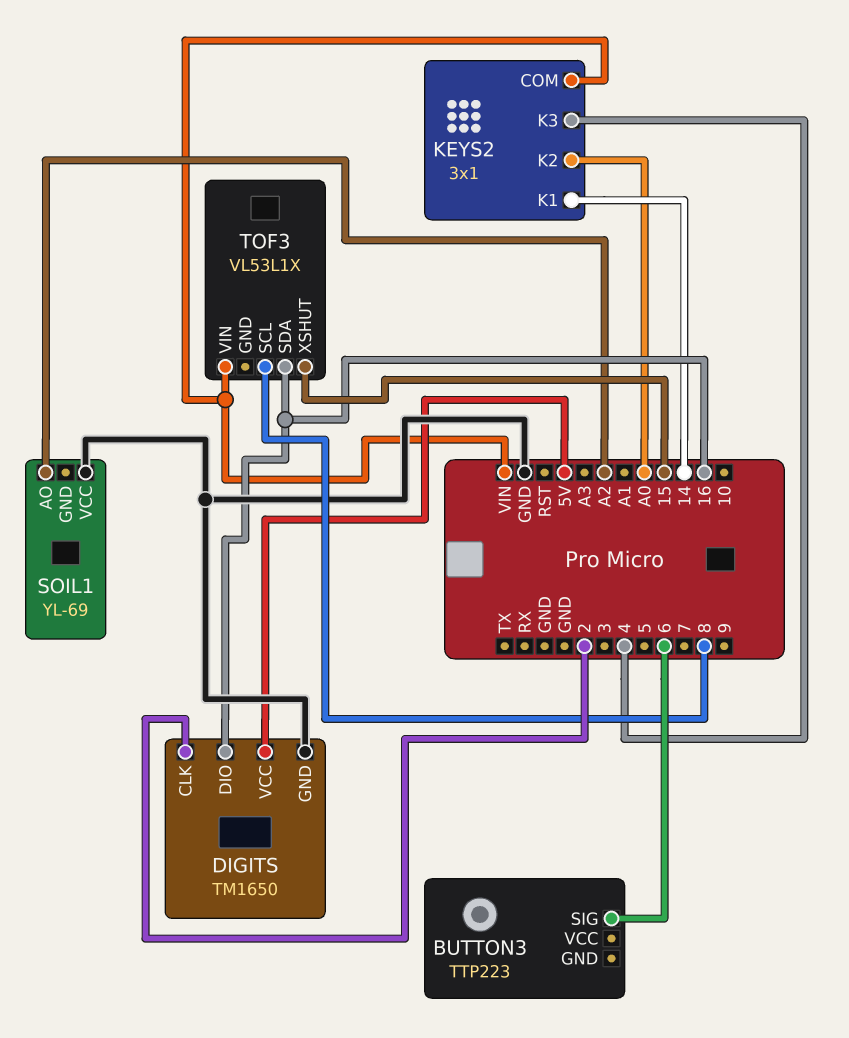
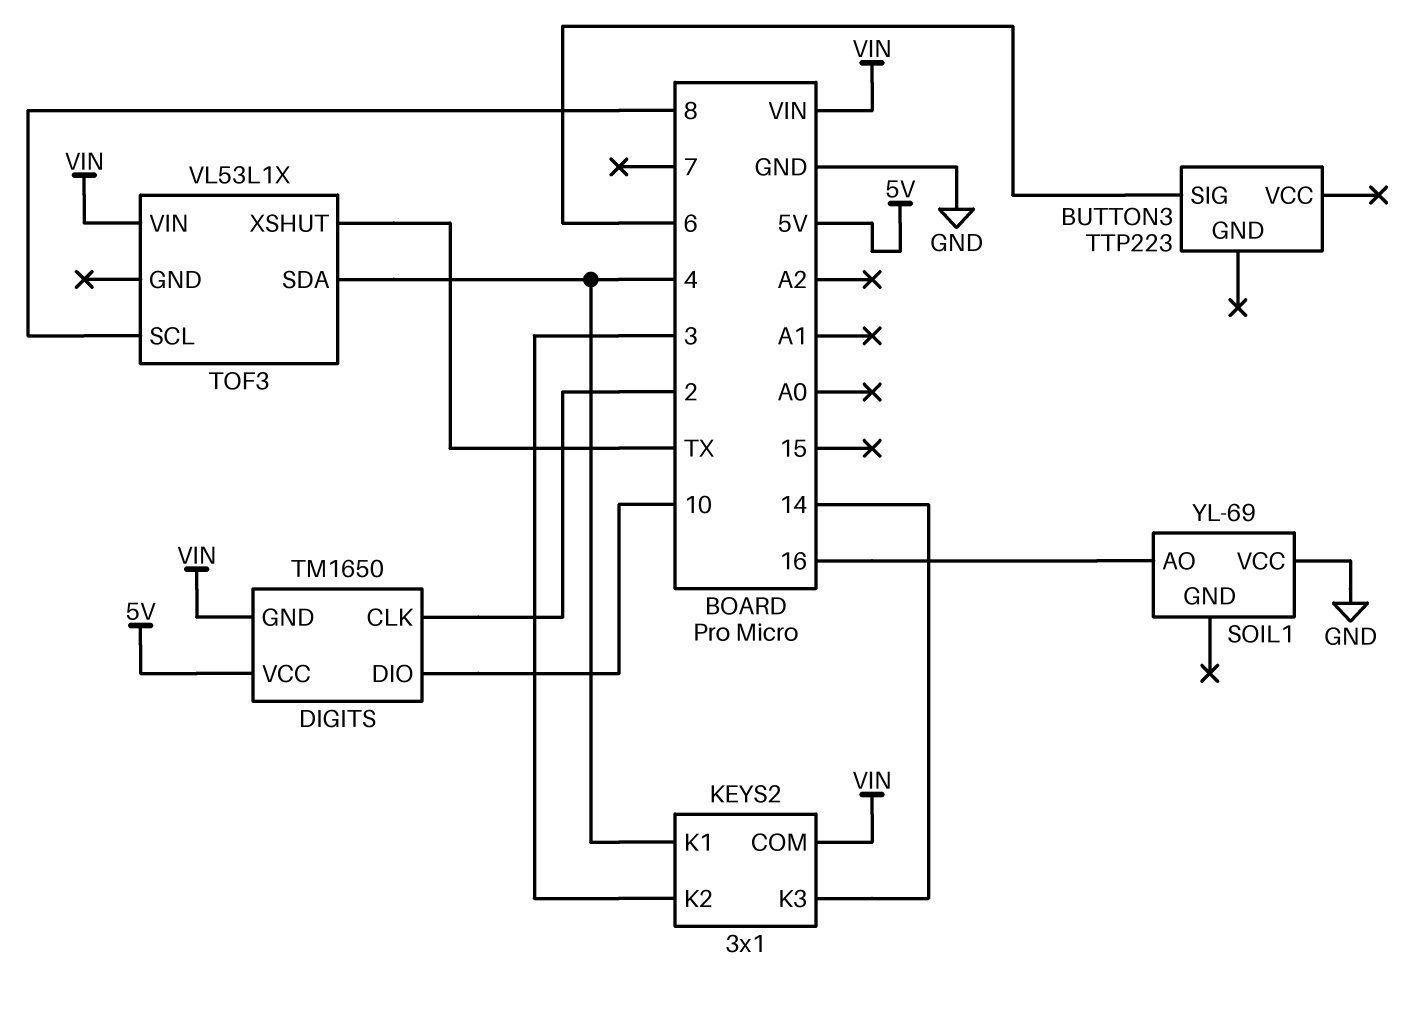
DIGITS pin DIO: 16 -> 10
DIGITS pin GND: GND -> VIN
KEYS2 pin K1: 14 -> 4
KEYS2 pin K2: A0 -> 3
KEYS2 pin K3: 4 -> 14
SOIL1 pin AO: A2 -> 16
TOF3 pin SDA: 16 -> 4
TOF3 pin XSHUT: 15 -> TX

